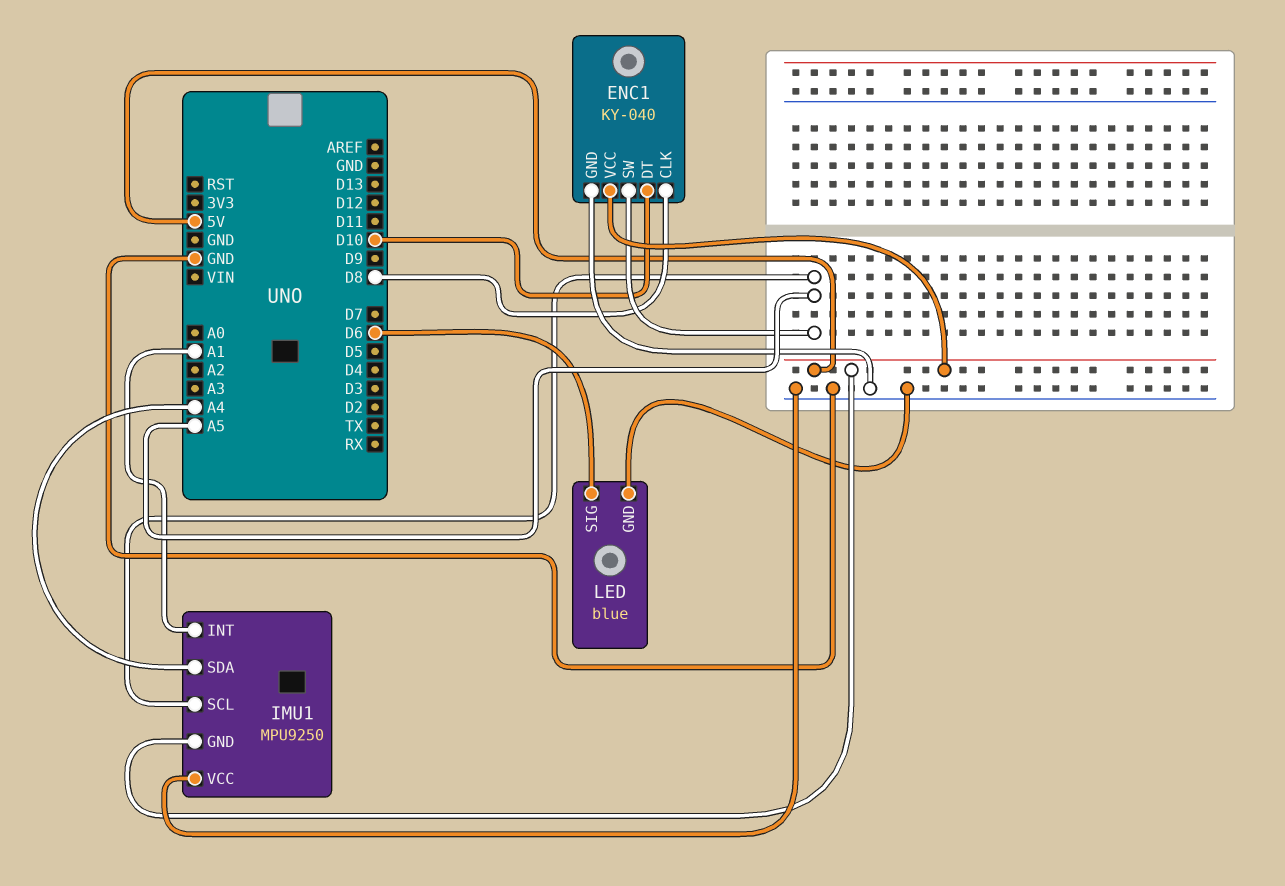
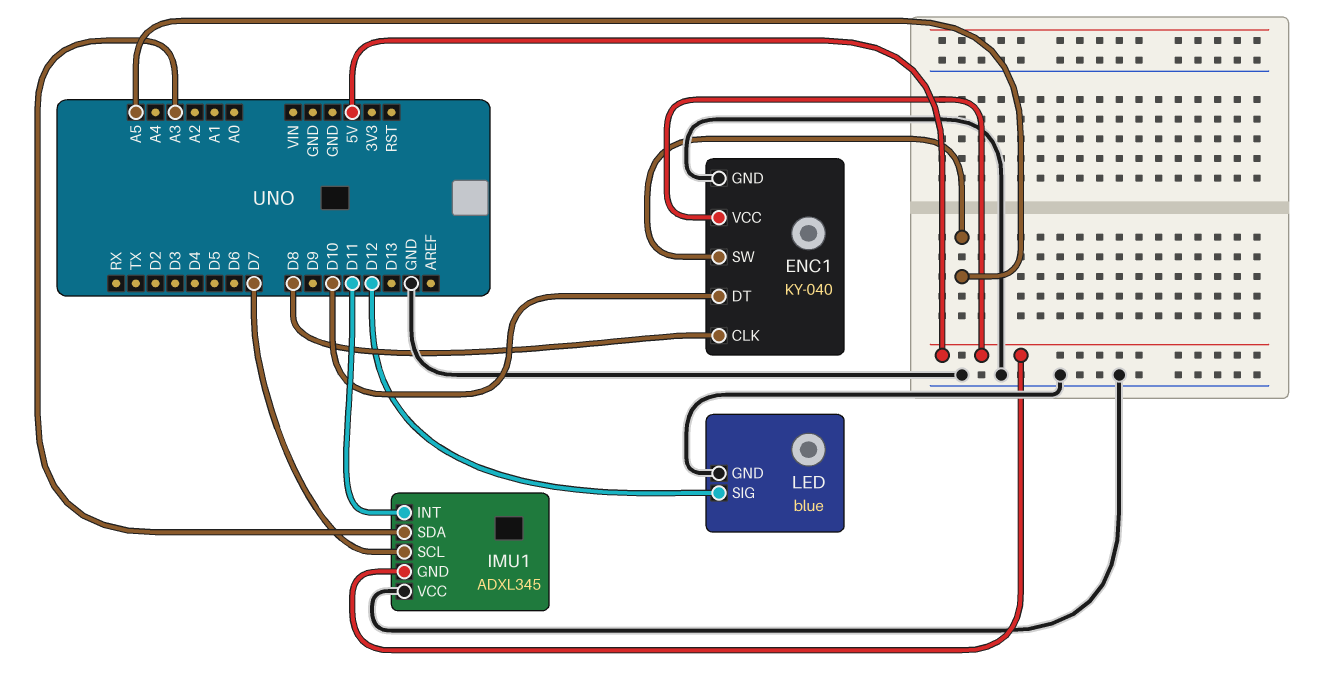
IMU1: MPU9250 -> ADXL345
IMU1 pin INT: A1 -> D11
IMU1 pin SCL: A5 -> D7
IMU1 pin SDA: A4 -> A3
LED pin SIG: D6 -> D12

